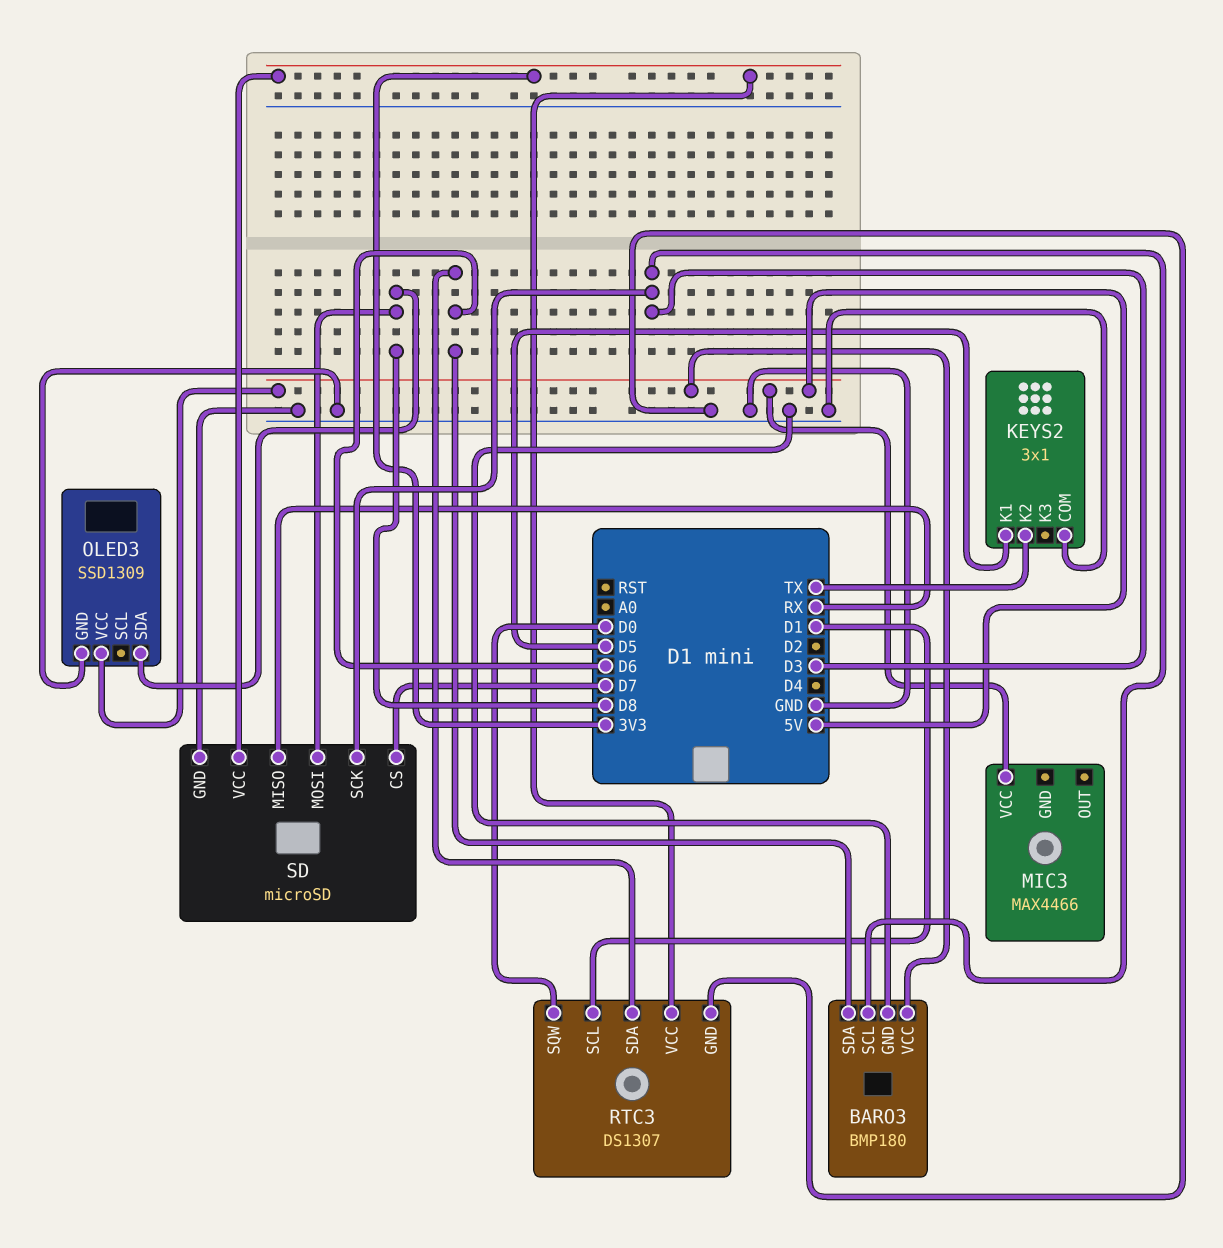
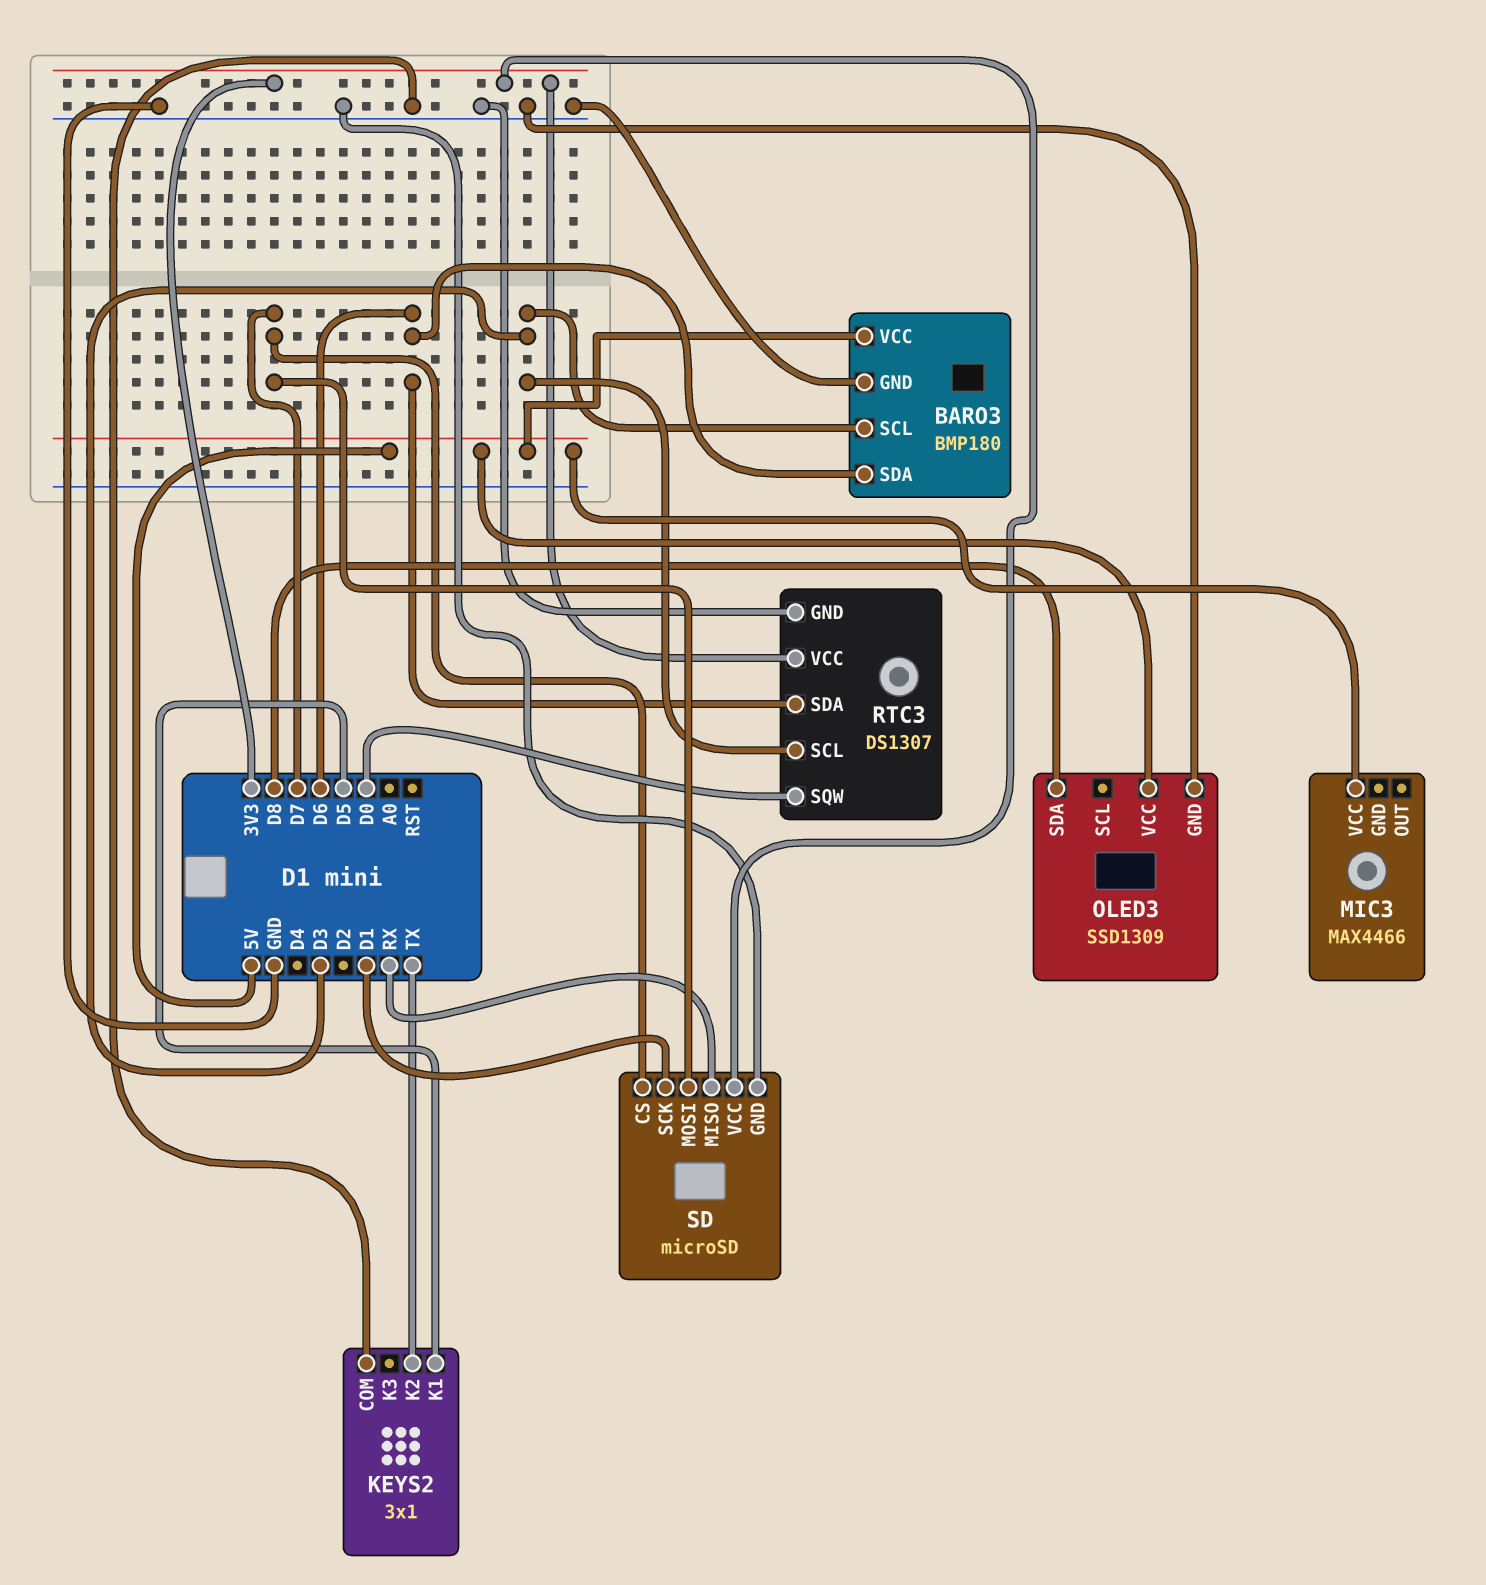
RTC3 pin SCL: D1 -> D3
SD pin MOSI: D8 -> D7
SD pin SCK: D3 -> D1

